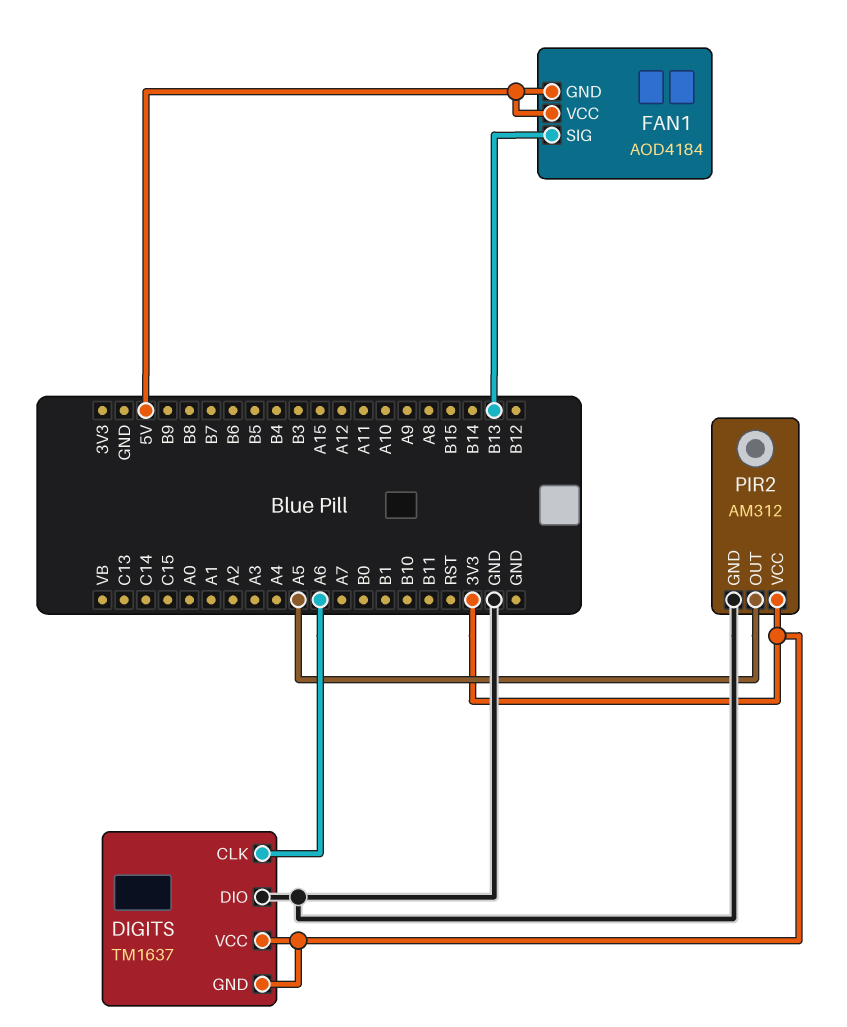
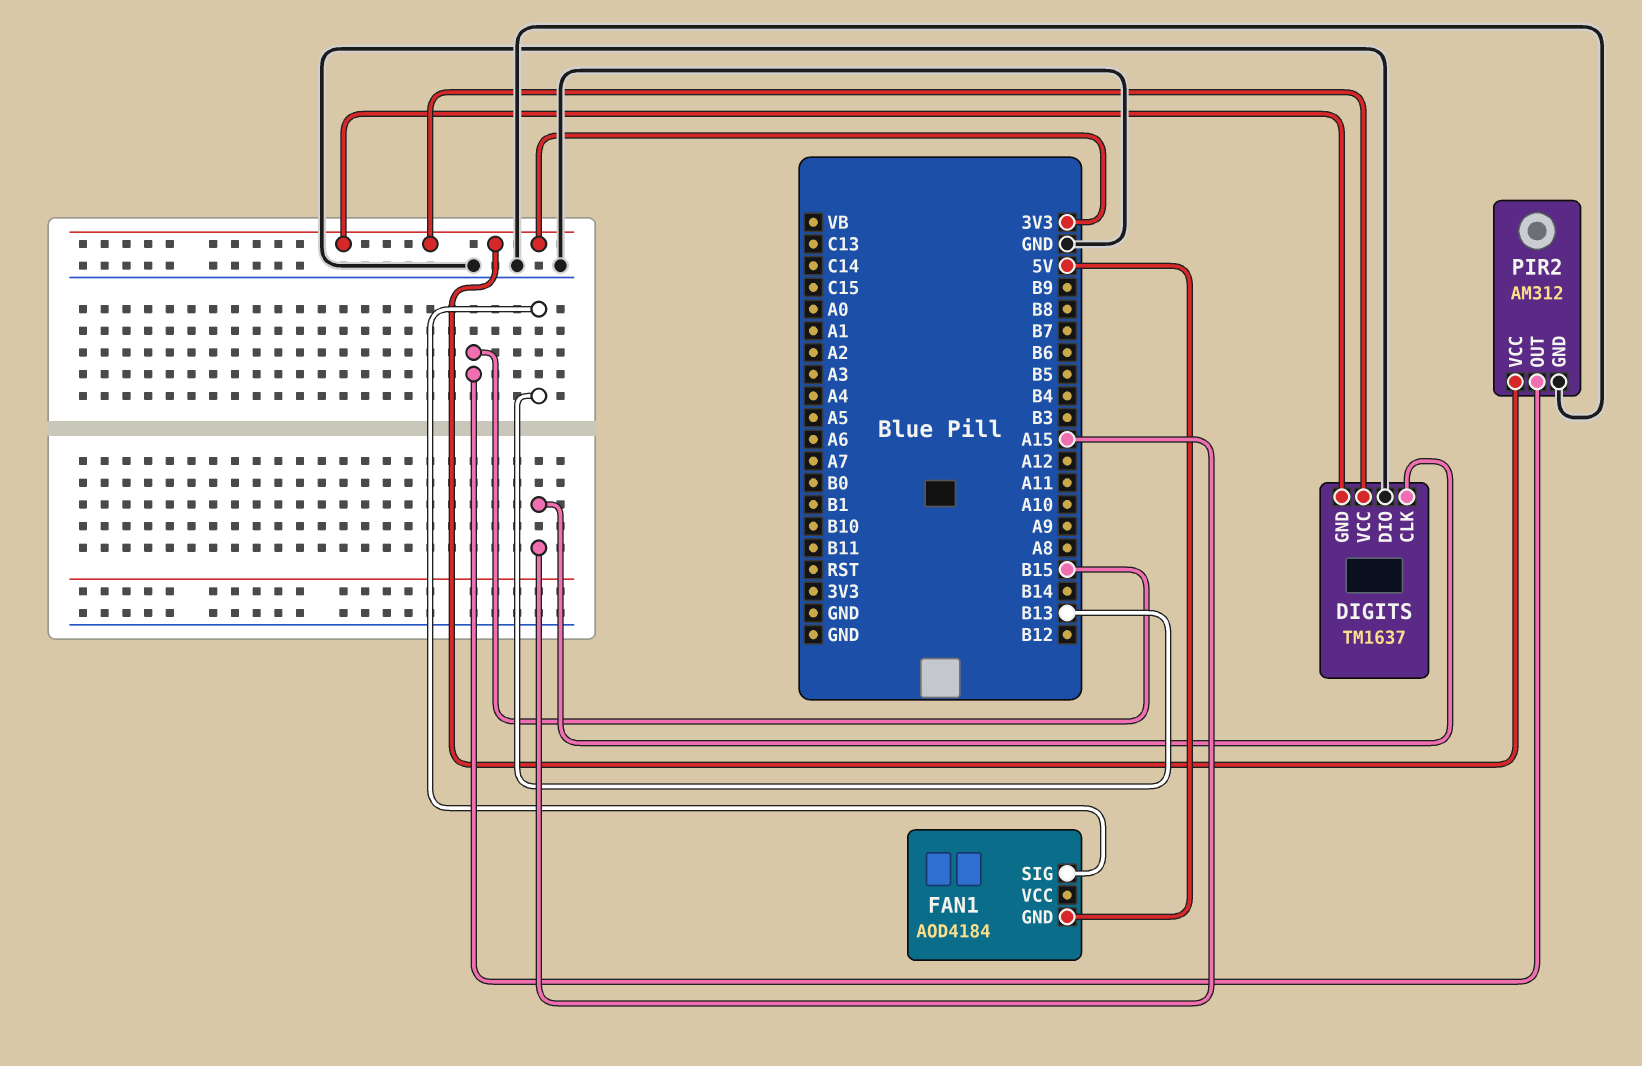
DIGITS pin CLK: A6 -> A15
FAN1 pin VCC: 5V -> none
PIR2 pin OUT: A5 -> B15

